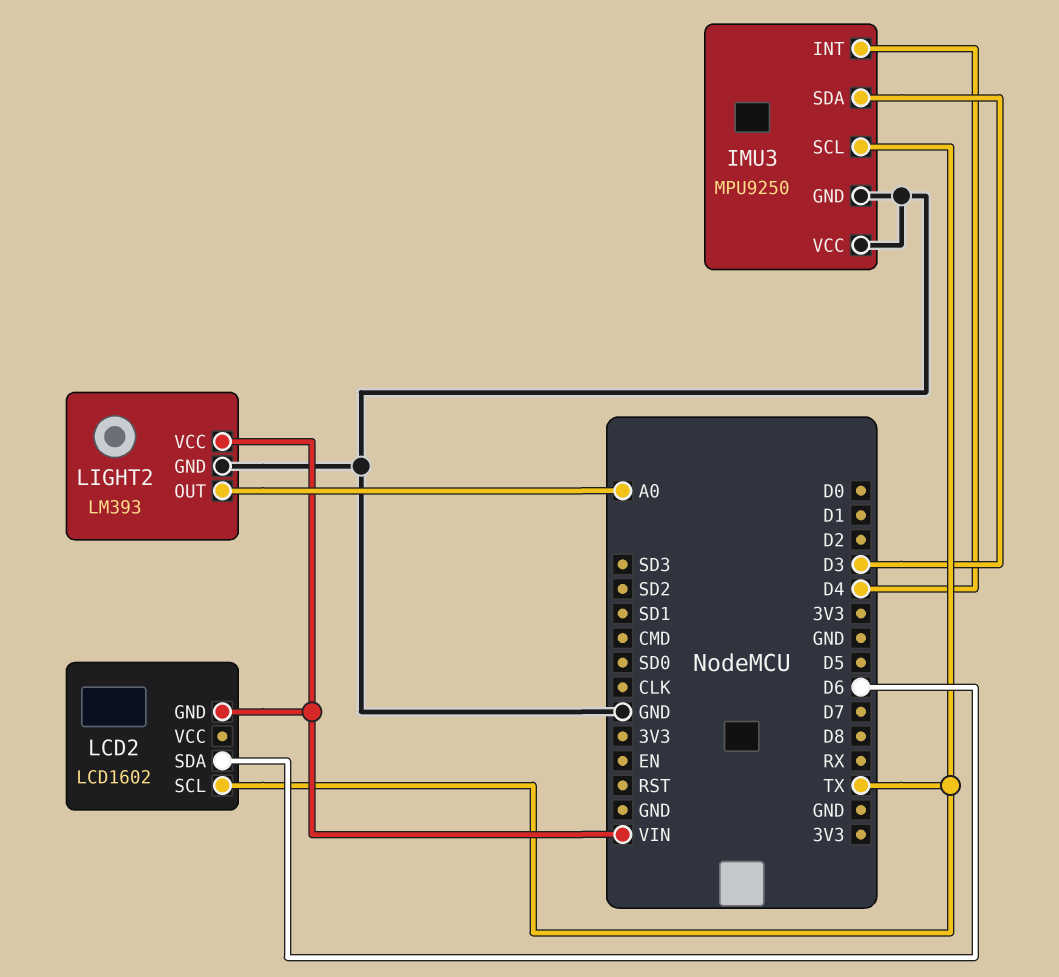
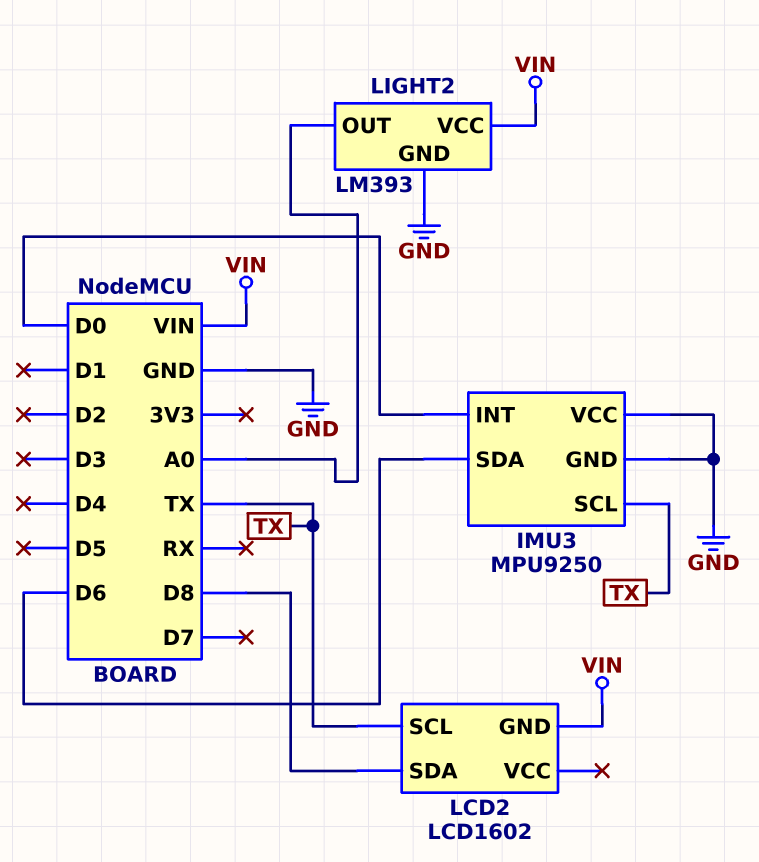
IMU3 pin INT: D4 -> D0
IMU3 pin SDA: D3 -> D6
LCD2 pin SDA: D6 -> D8

